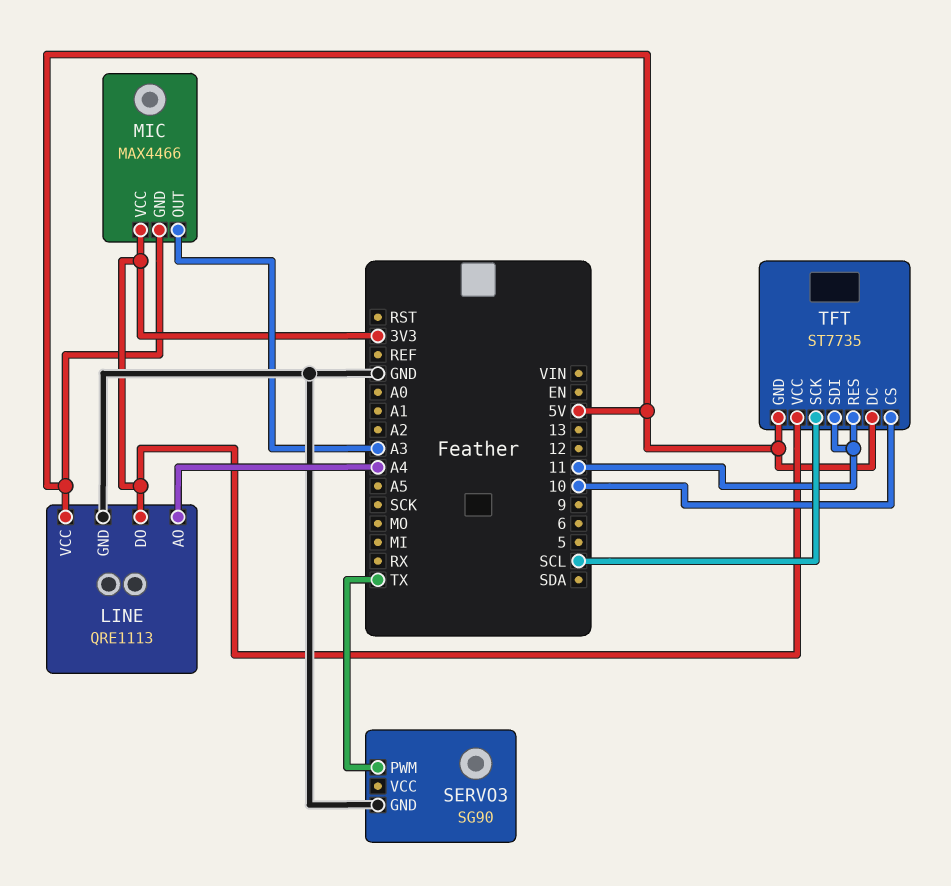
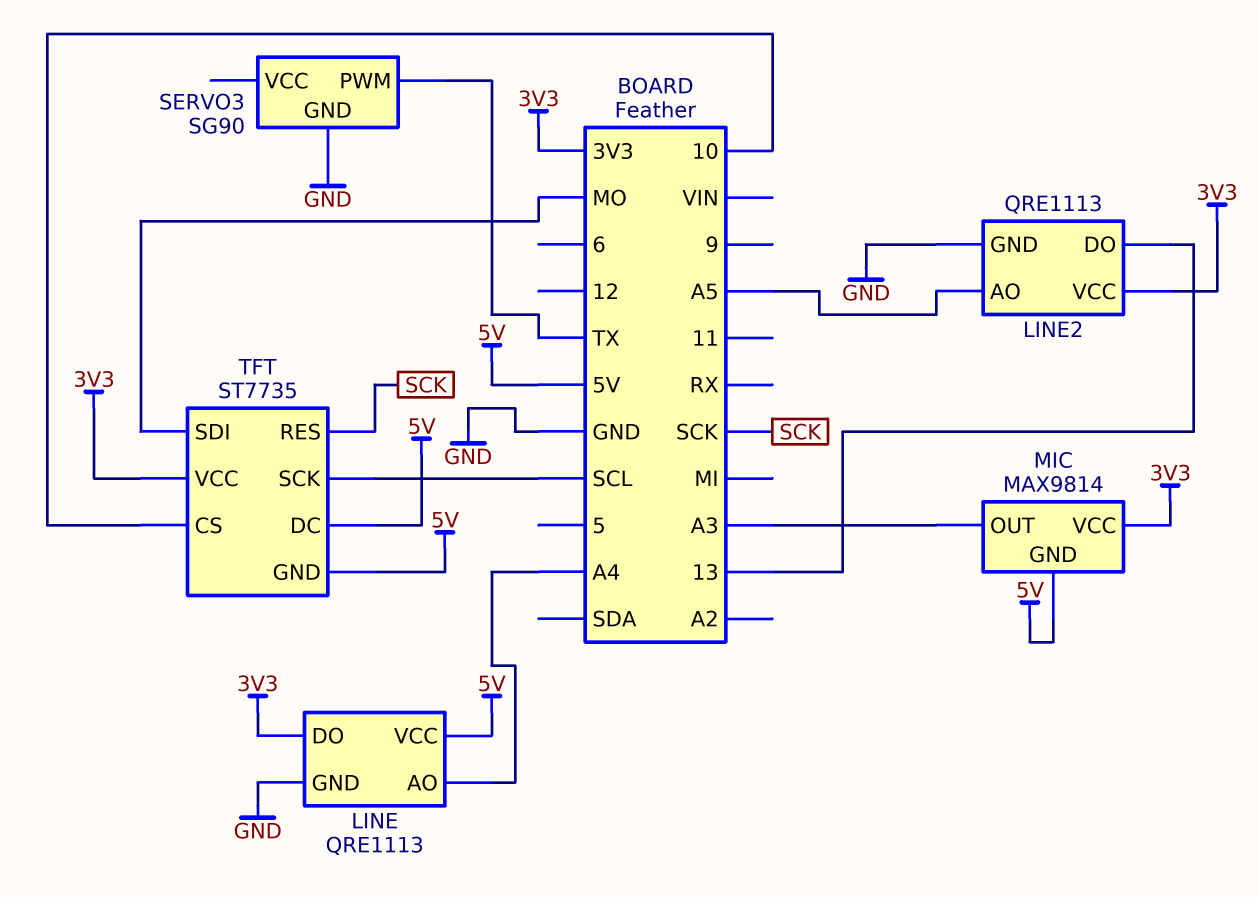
LINE2: none -> QRE1113
LINE2 pin AO: none -> A5
LINE2 pin DO: none -> 13
LINE2 pin GND: none -> GND
LINE2 pin VCC: none -> 3V3
MIC: MAX4466 -> MAX9814
TFT pin RES: 11 -> SCK
TFT pin SDI: 11 -> MO

